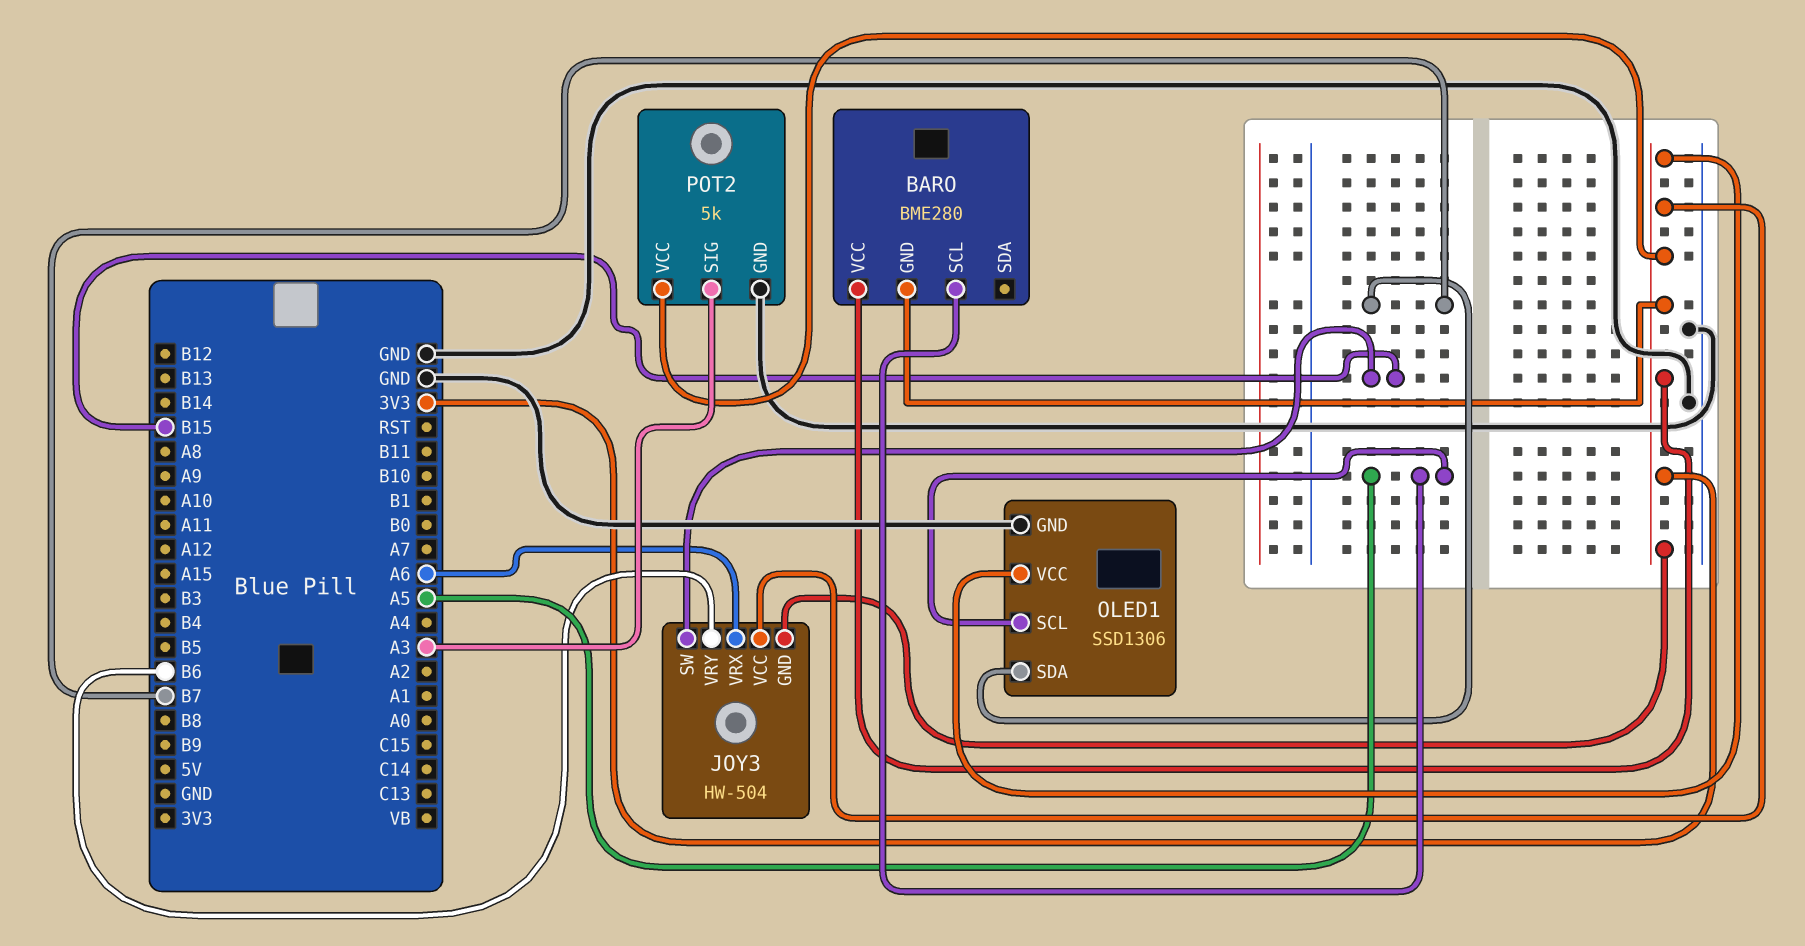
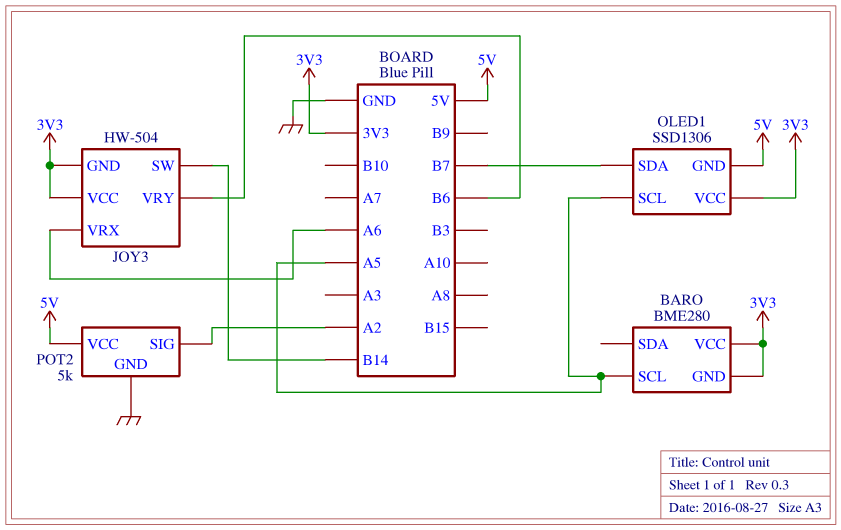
JOY3 pin SW: B15 -> B14
OLED1 pin GND: GND -> 5V
POT2 pin SIG: A3 -> A2
POT2 pin VCC: 3V3 -> 5V

